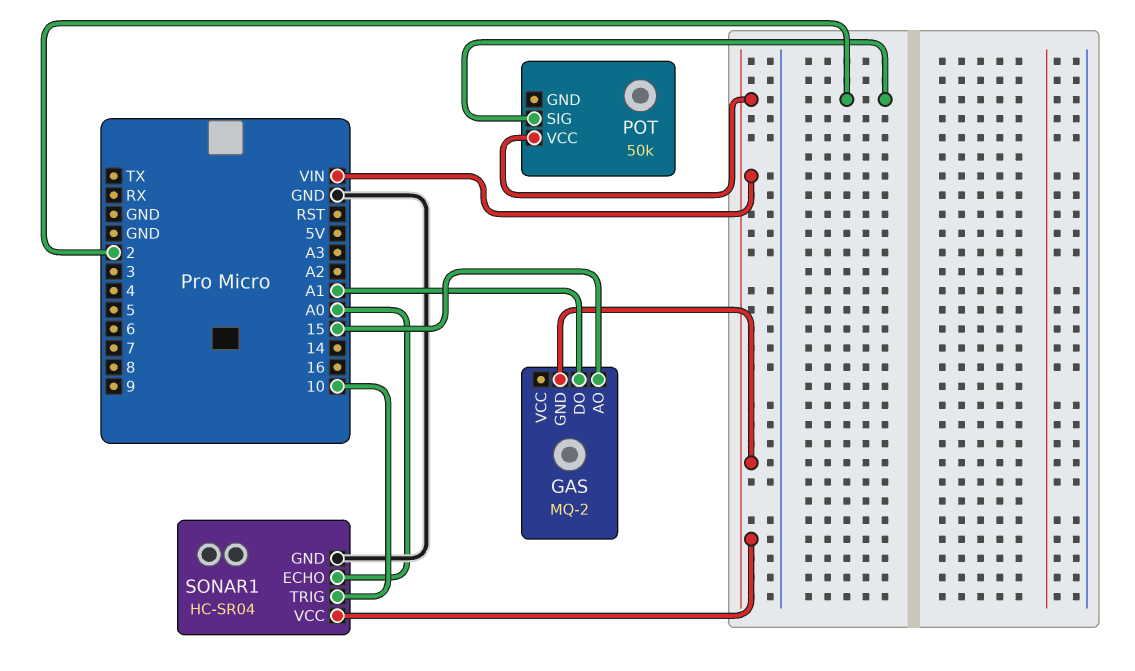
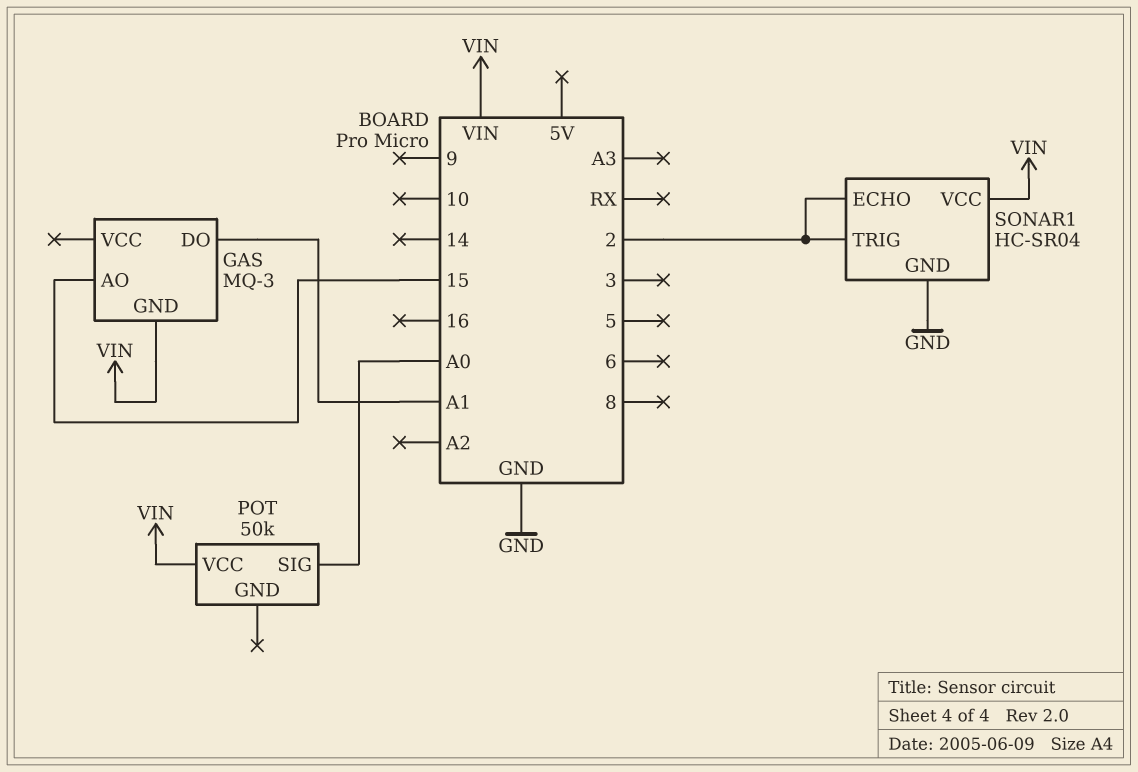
GAS: MQ-2 -> MQ-3
POT pin SIG: 2 -> A0
SONAR1 pin ECHO: A0 -> 2
SONAR1 pin TRIG: 10 -> 2

